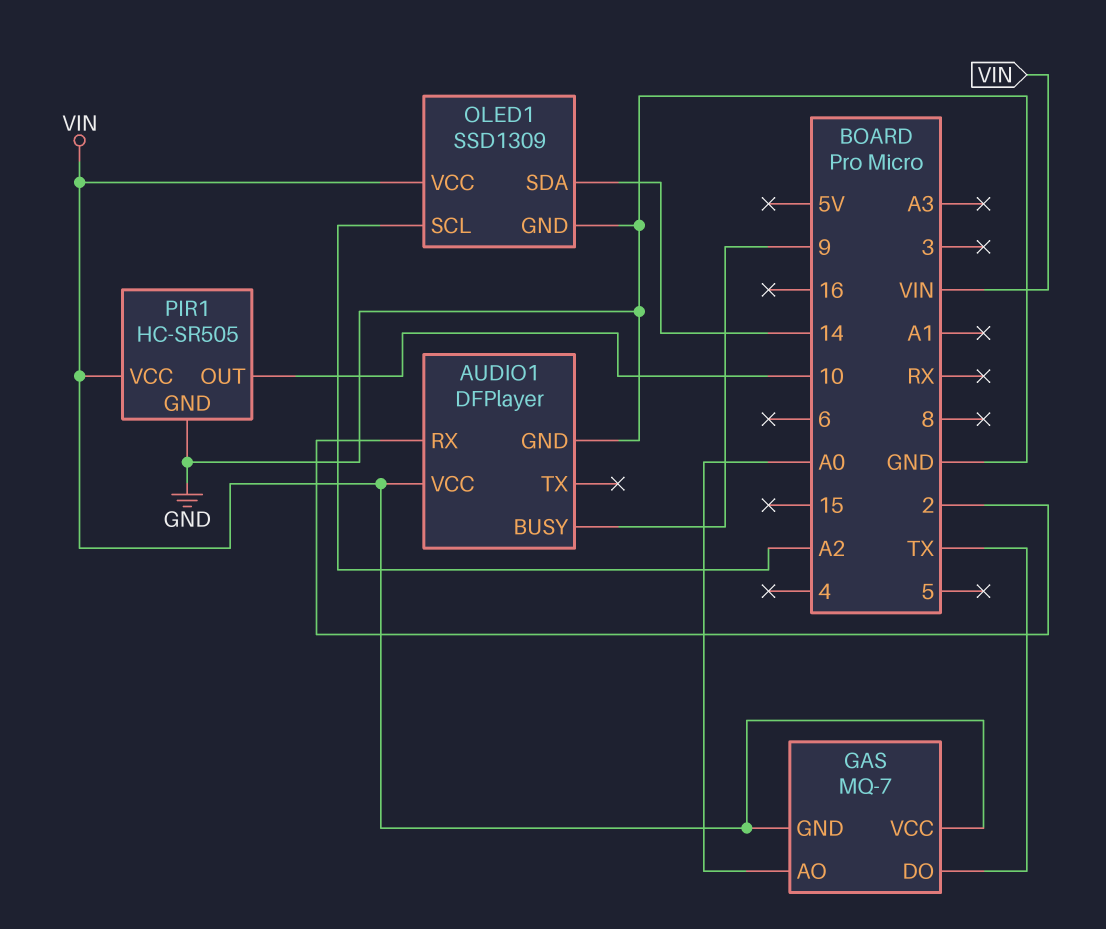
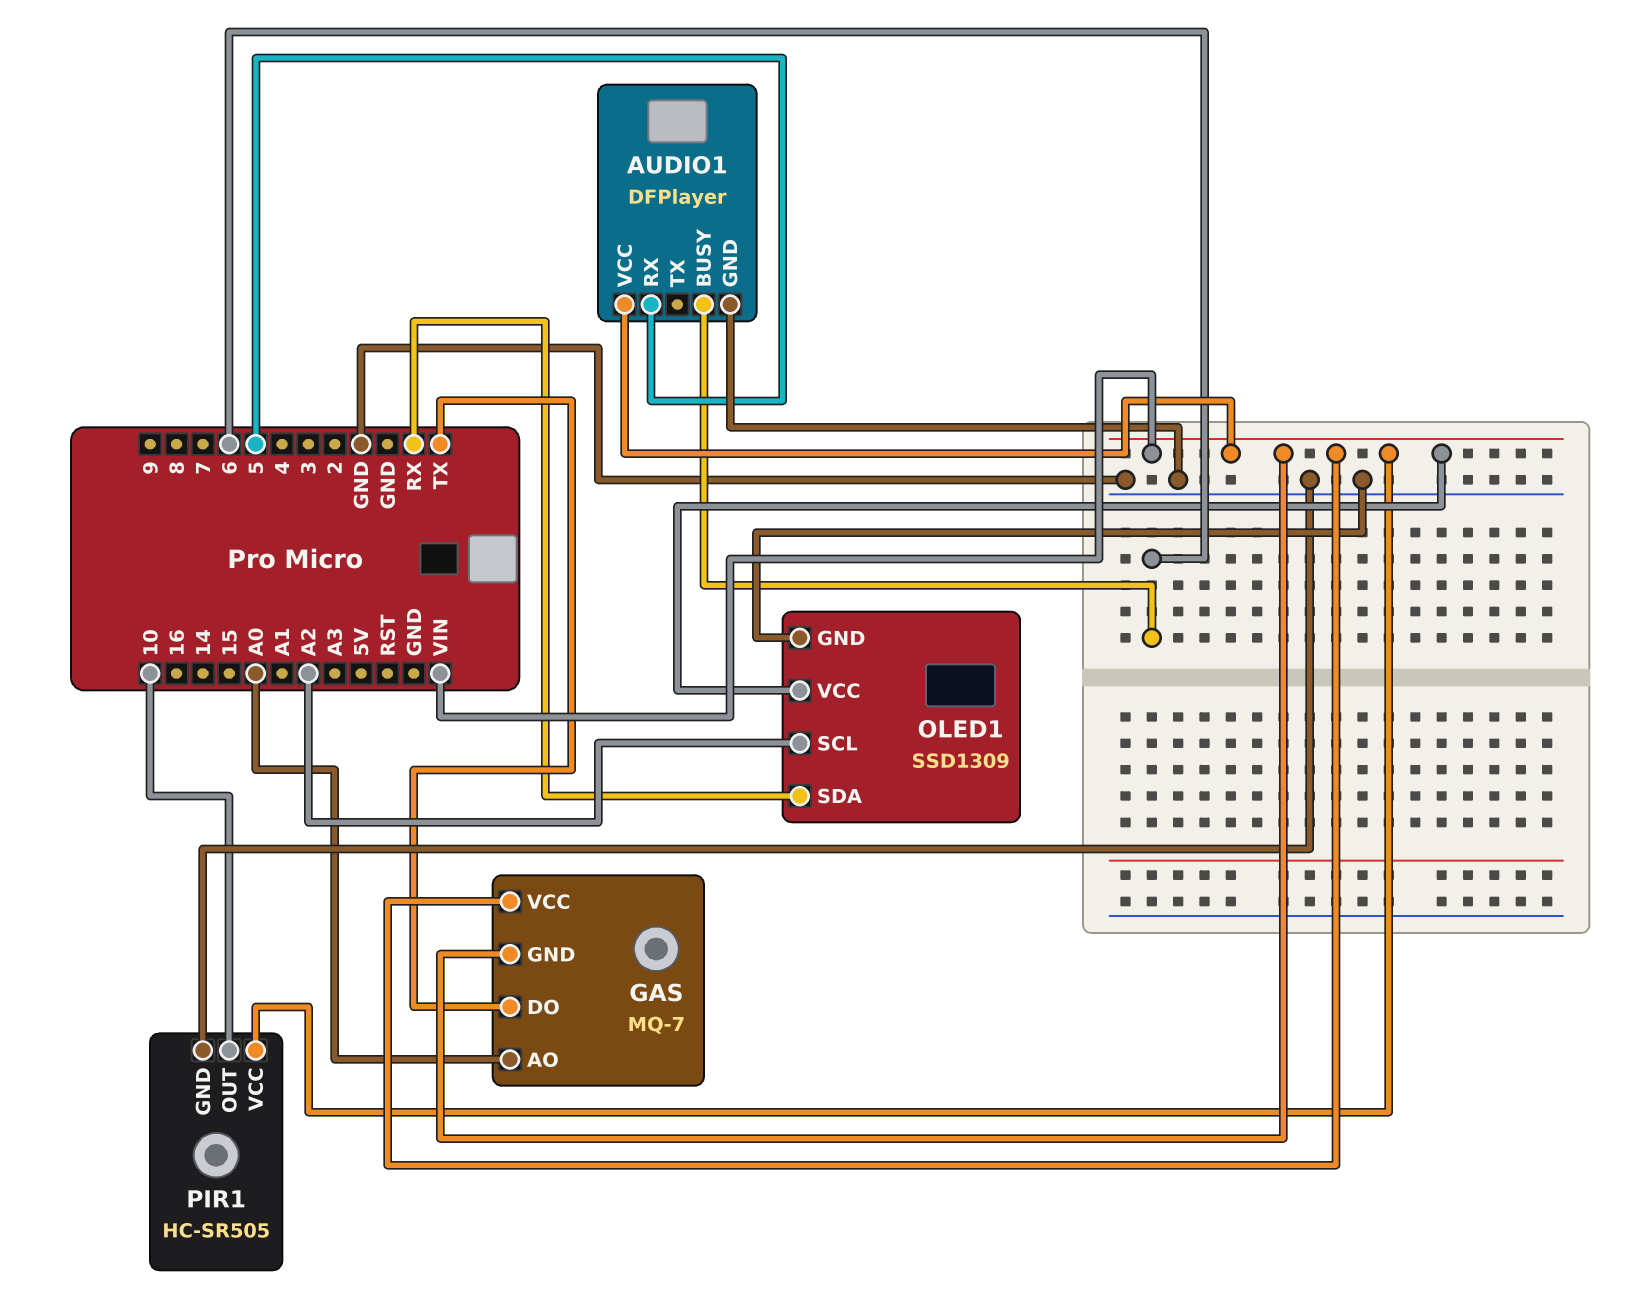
AUDIO1 pin BUSY: 9 -> 6
AUDIO1 pin RX: 2 -> 5
OLED1 pin SDA: 14 -> RX

